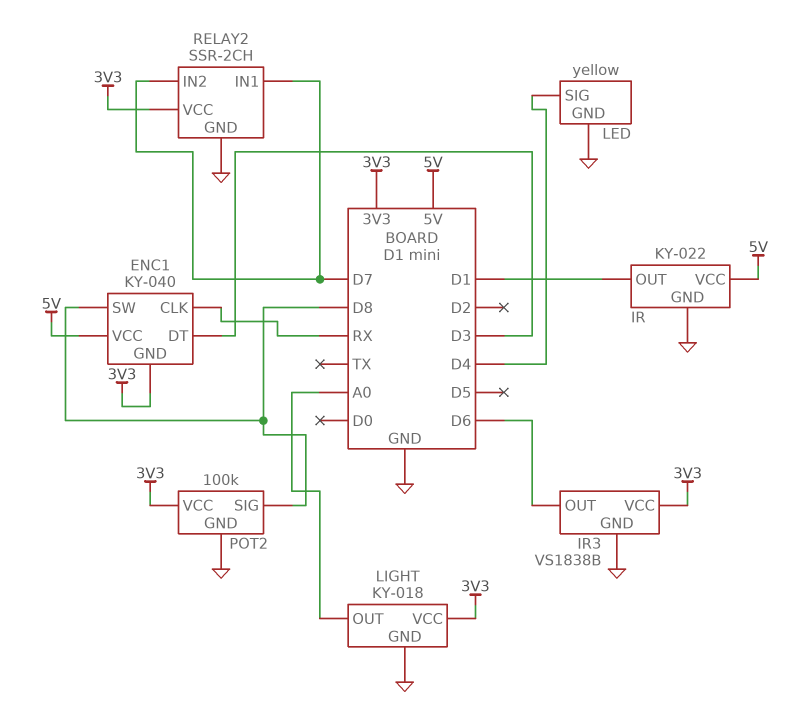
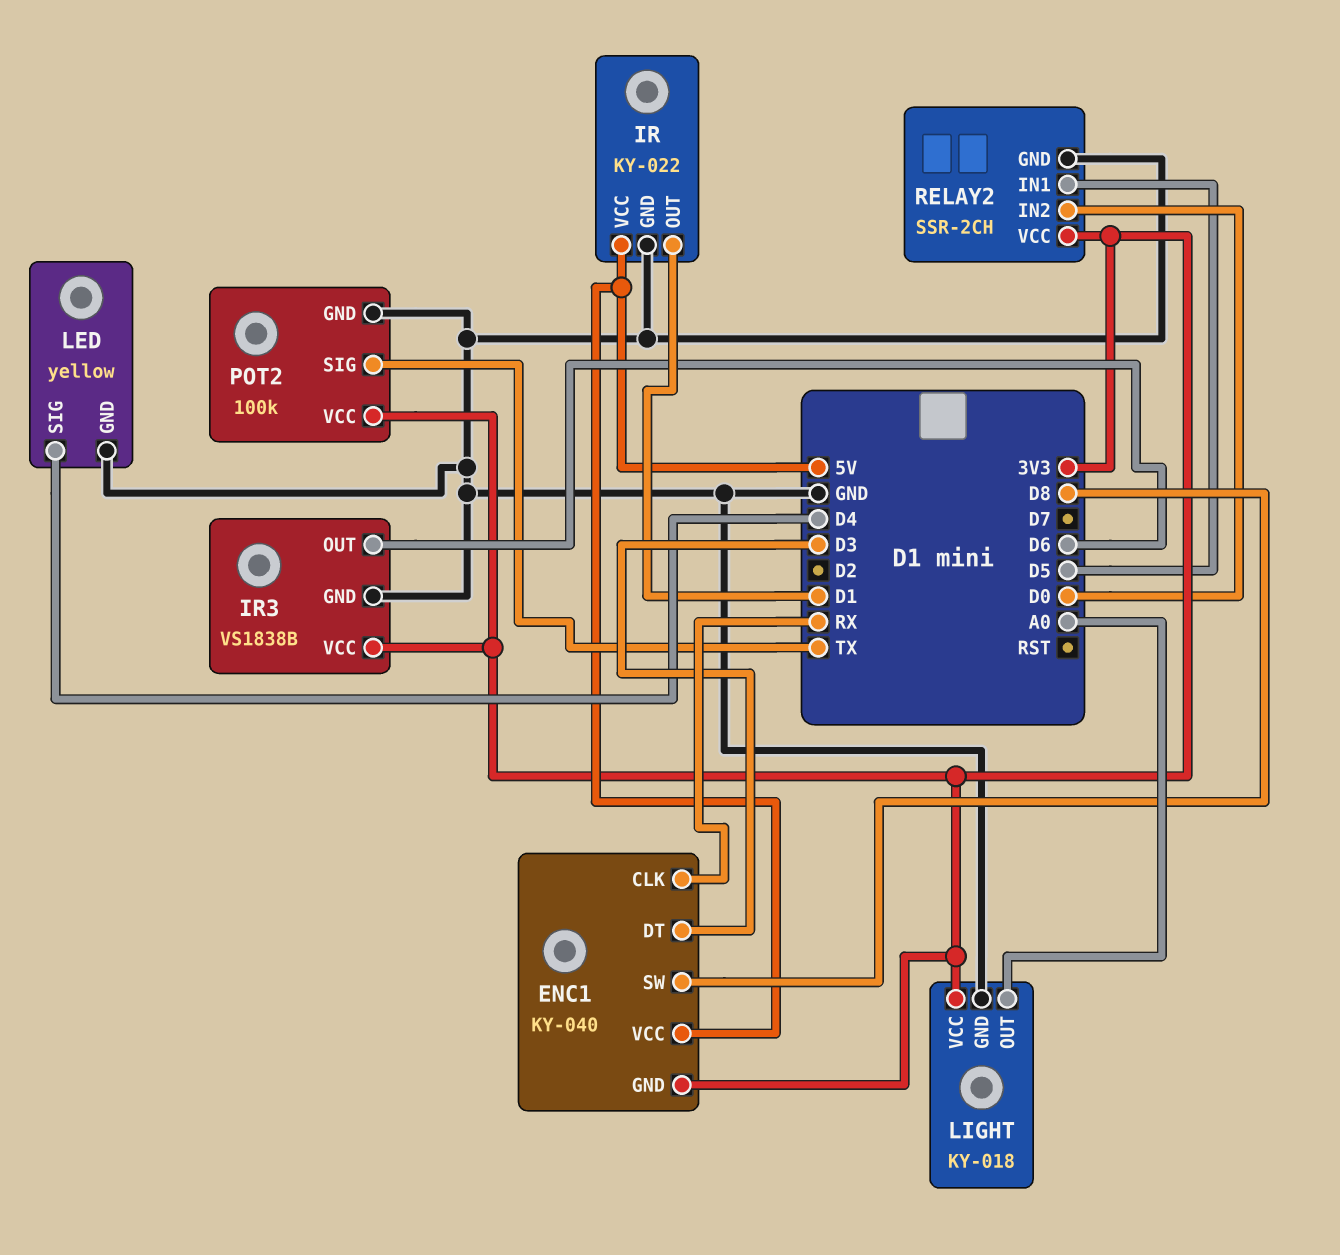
POT2 pin SIG: D8 -> TX
RELAY2 pin IN1: D7 -> D5
RELAY2 pin IN2: D7 -> D0

